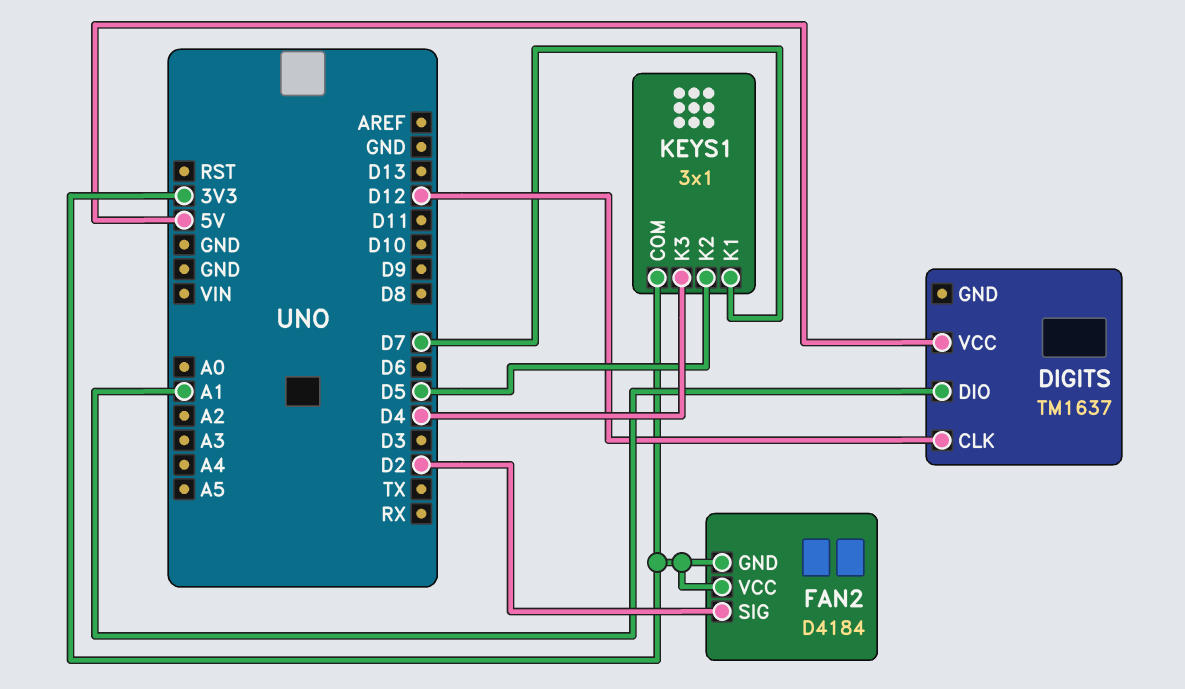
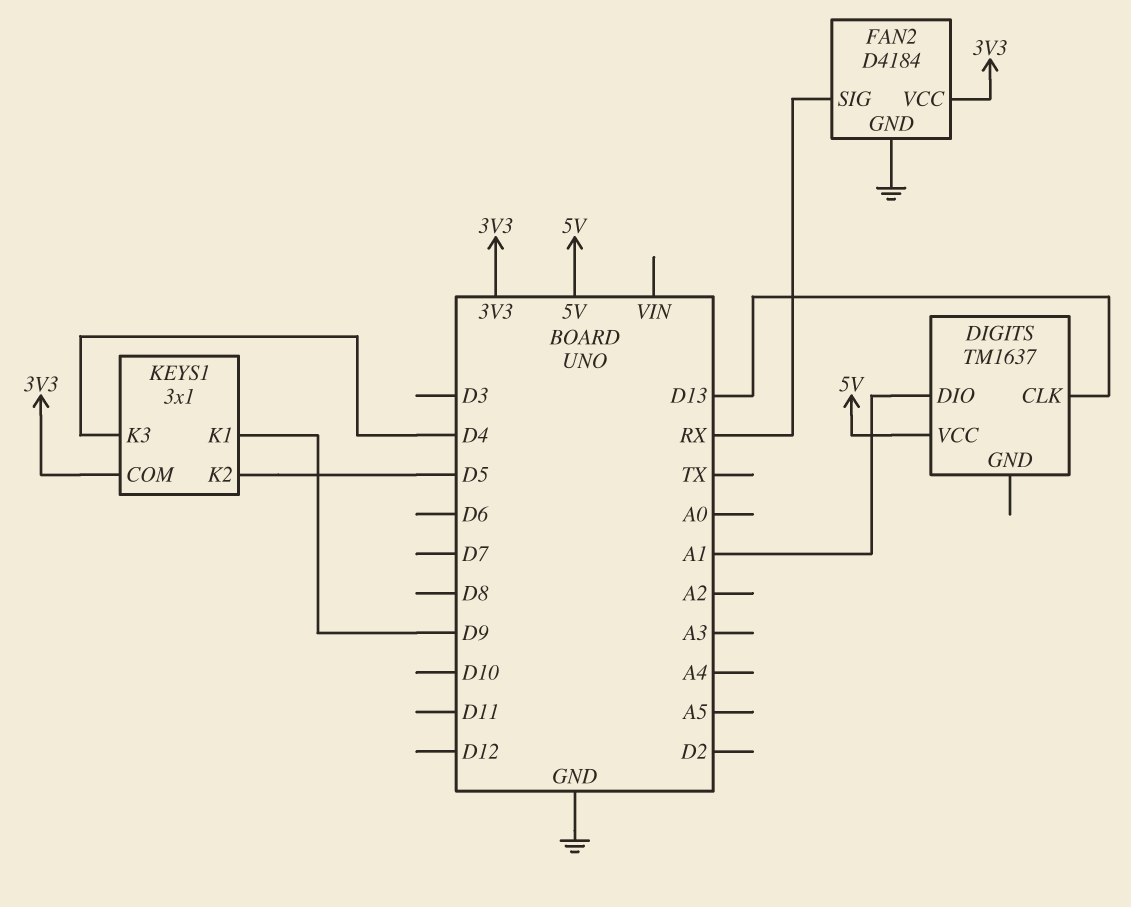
DIGITS pin CLK: D12 -> D13
FAN2 pin GND: 3V3 -> GND
FAN2 pin SIG: D2 -> RX
KEYS1 pin K1: D7 -> D9

